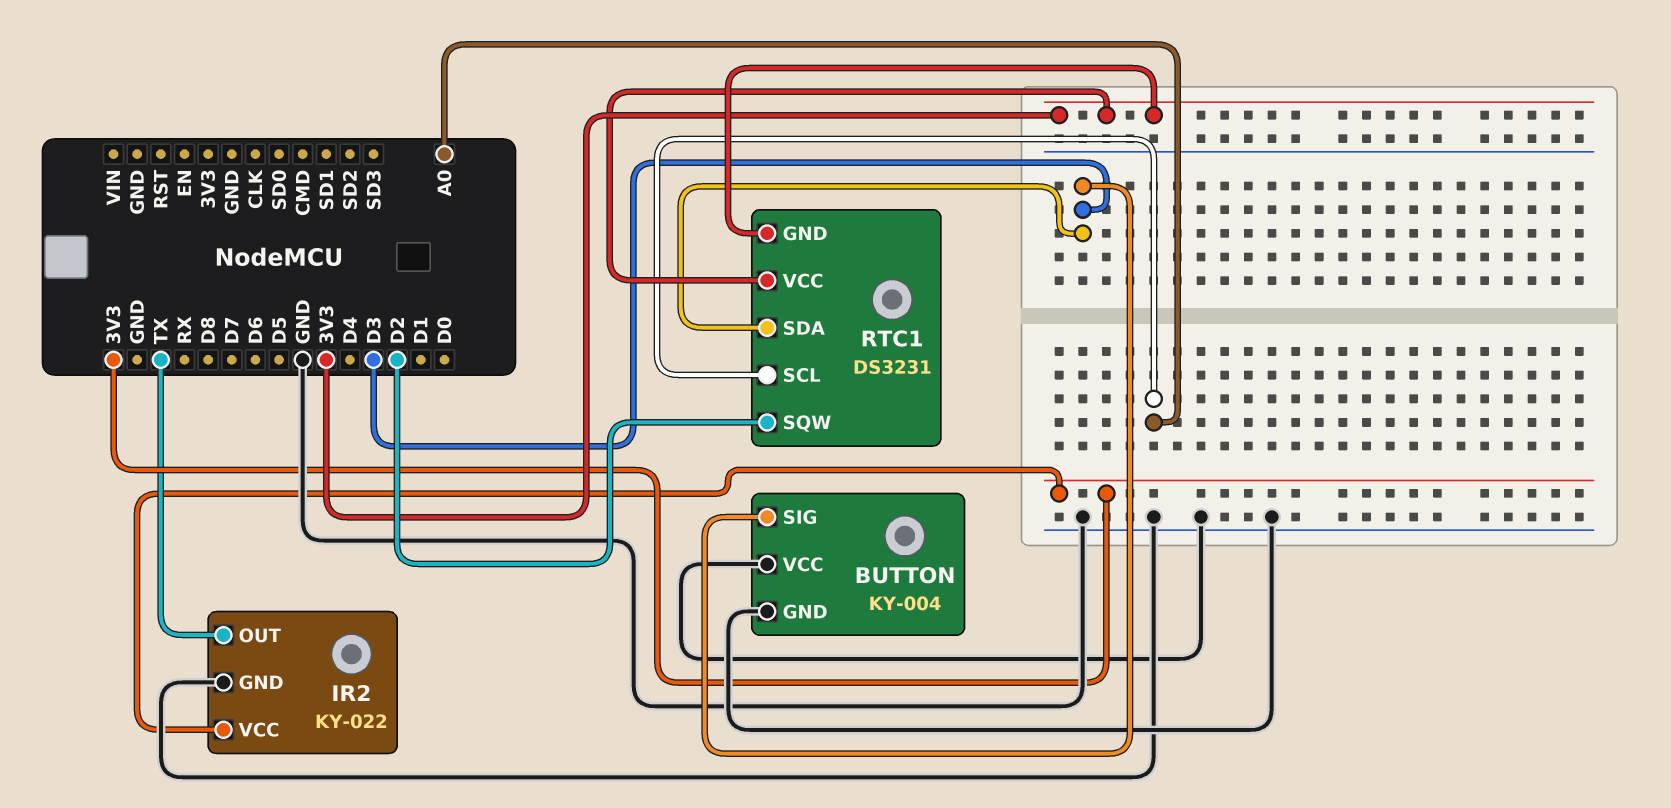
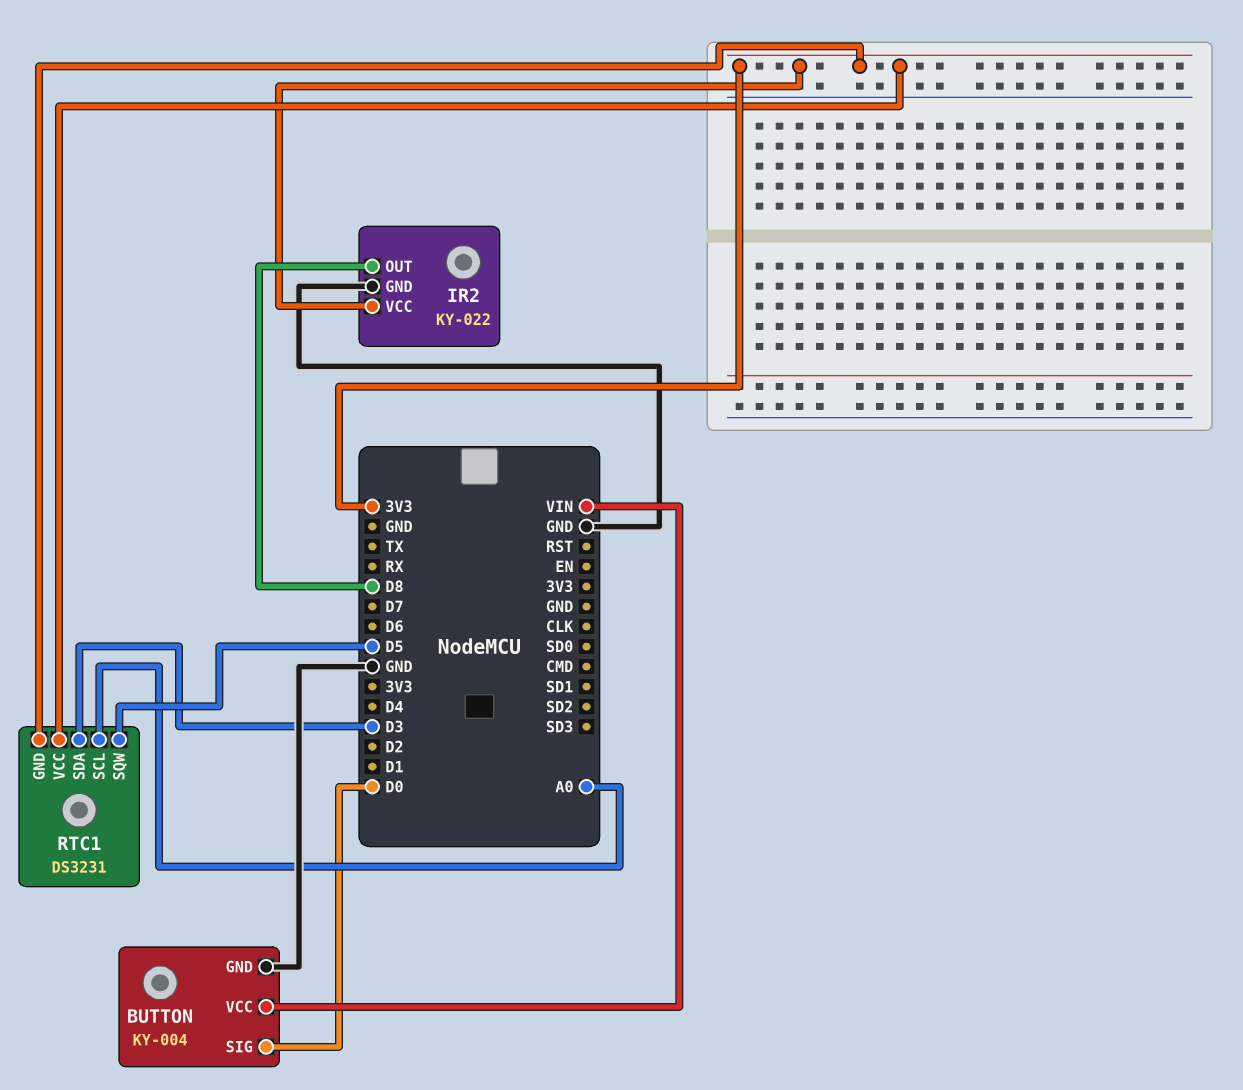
BUTTON pin SIG: D3 -> D0
BUTTON pin VCC: GND -> VIN
IR2 pin OUT: TX -> D8
RTC1 pin SQW: D2 -> D5

